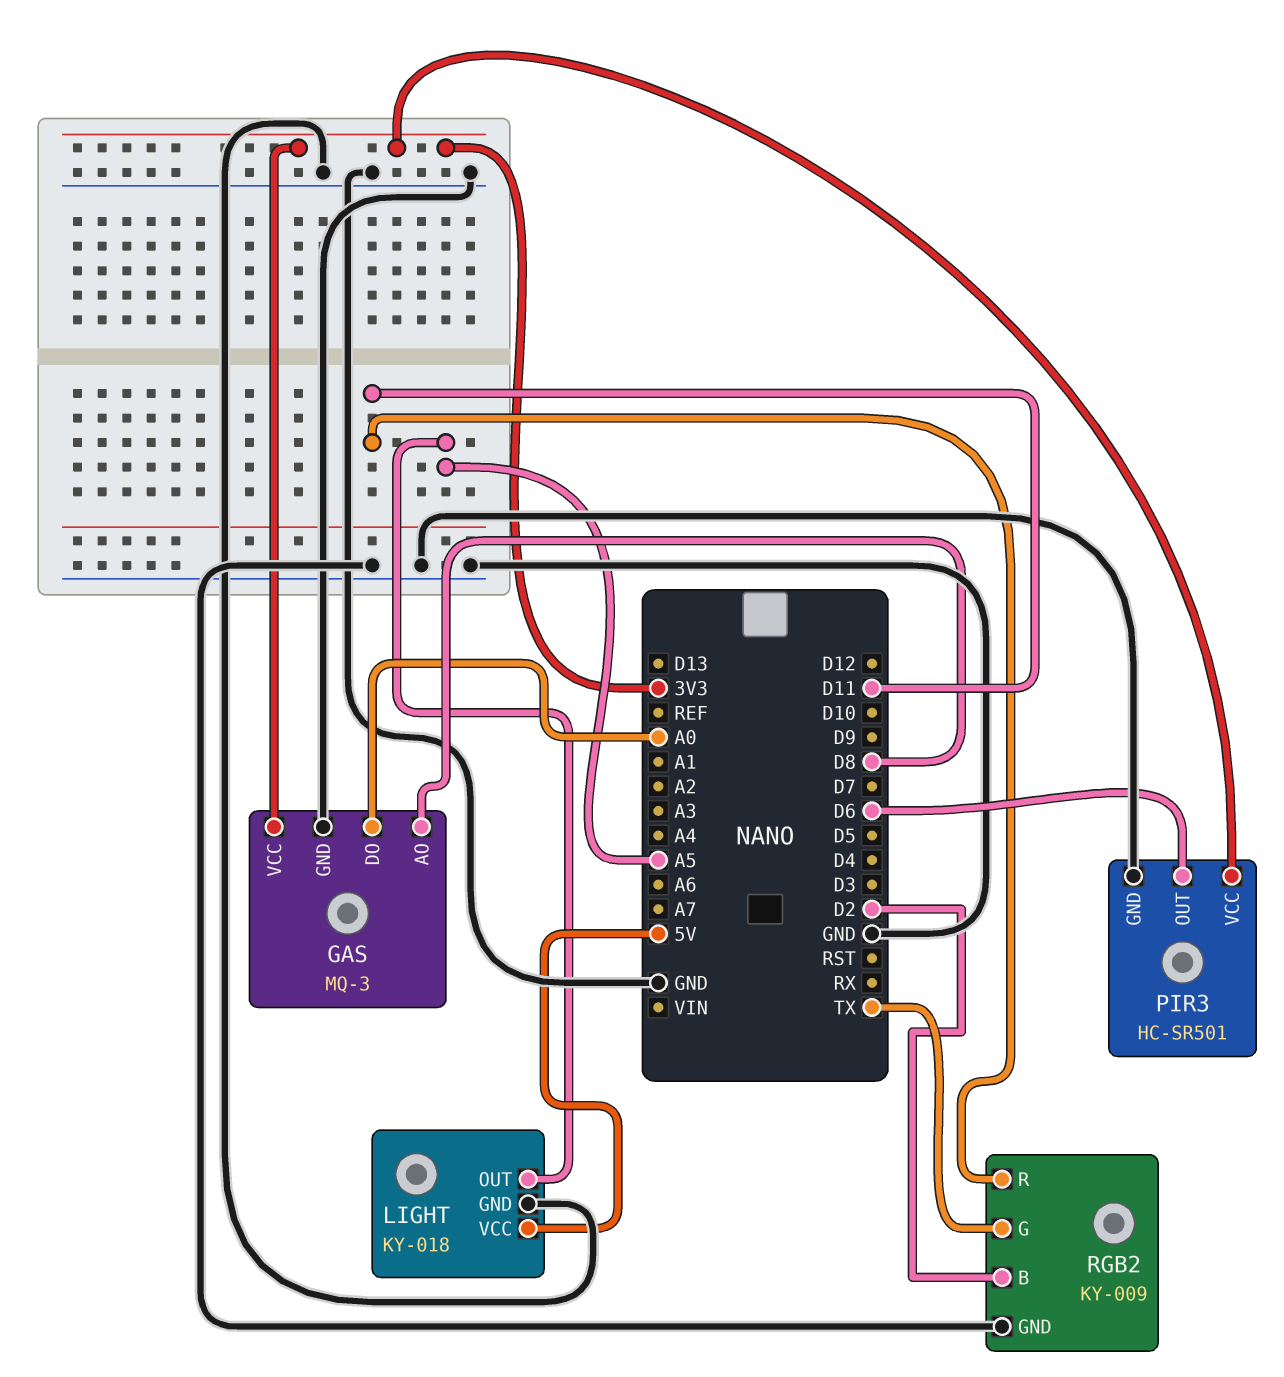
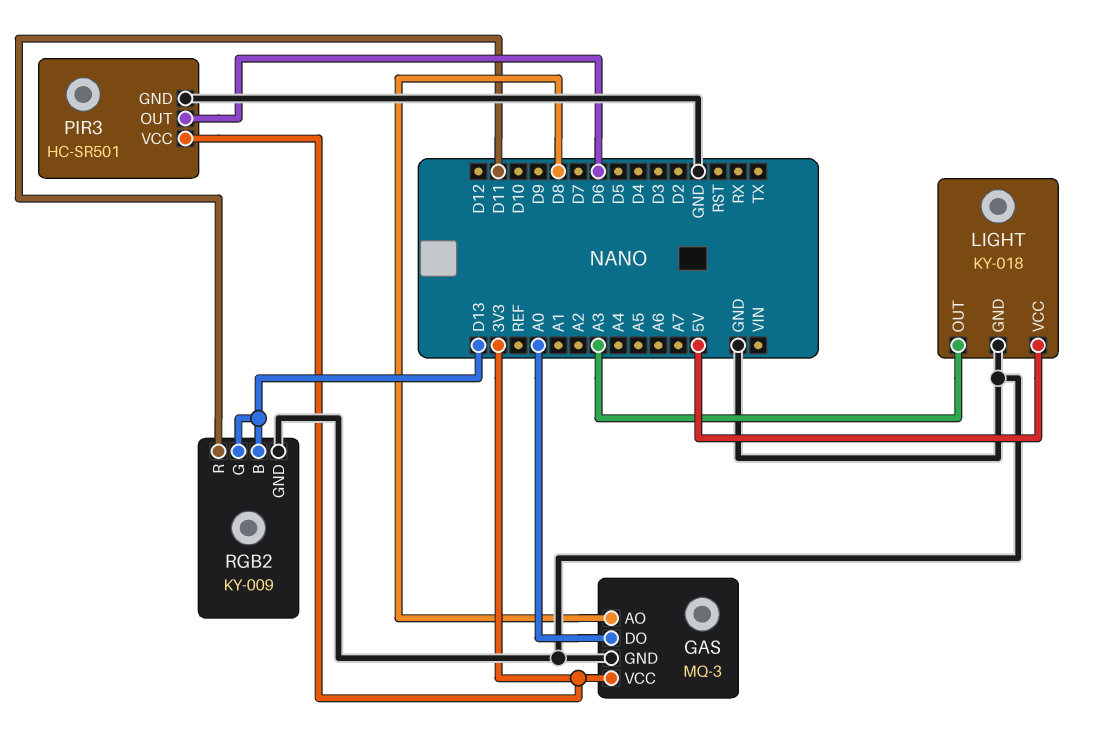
LIGHT pin OUT: A5 -> A3
RGB2 pin B: D2 -> D13
RGB2 pin G: TX -> D13

